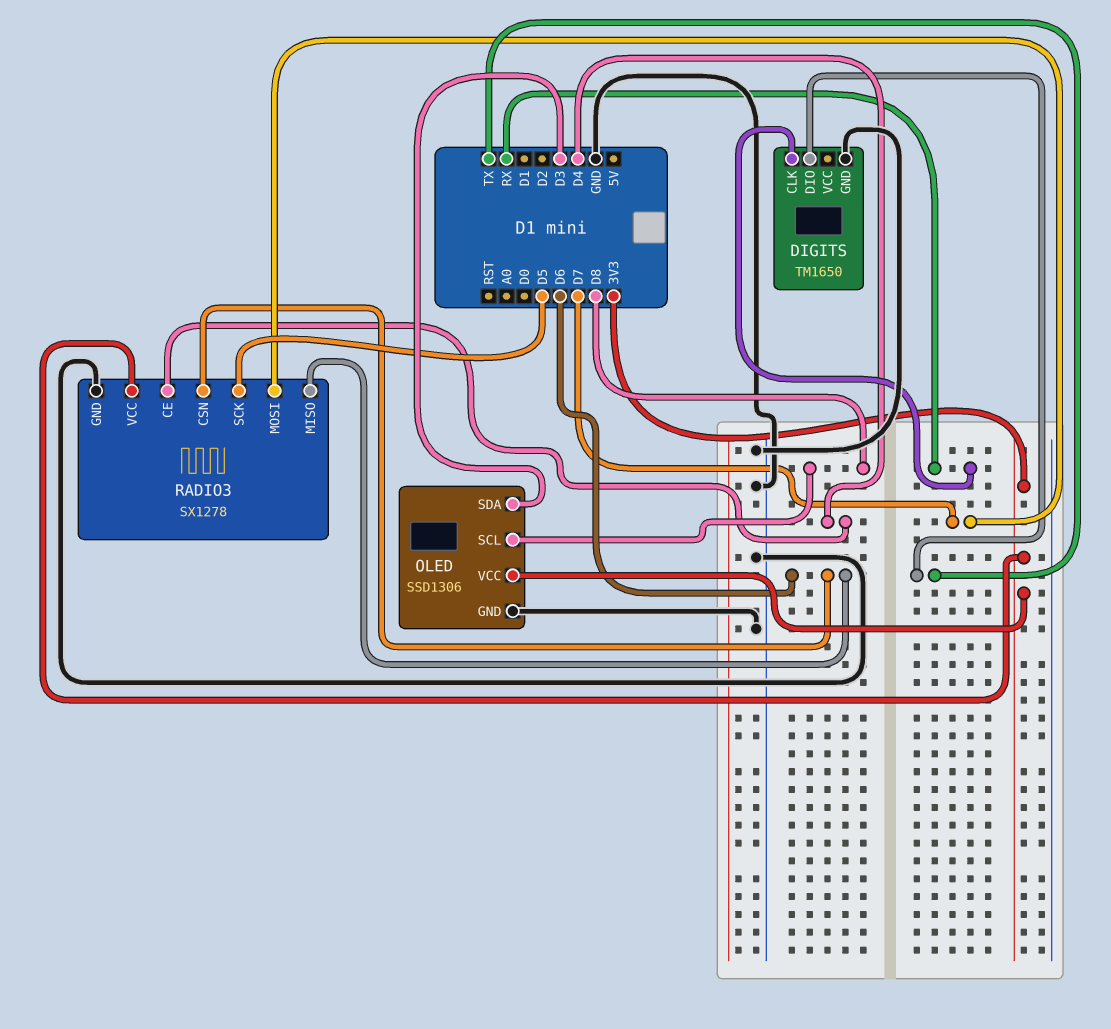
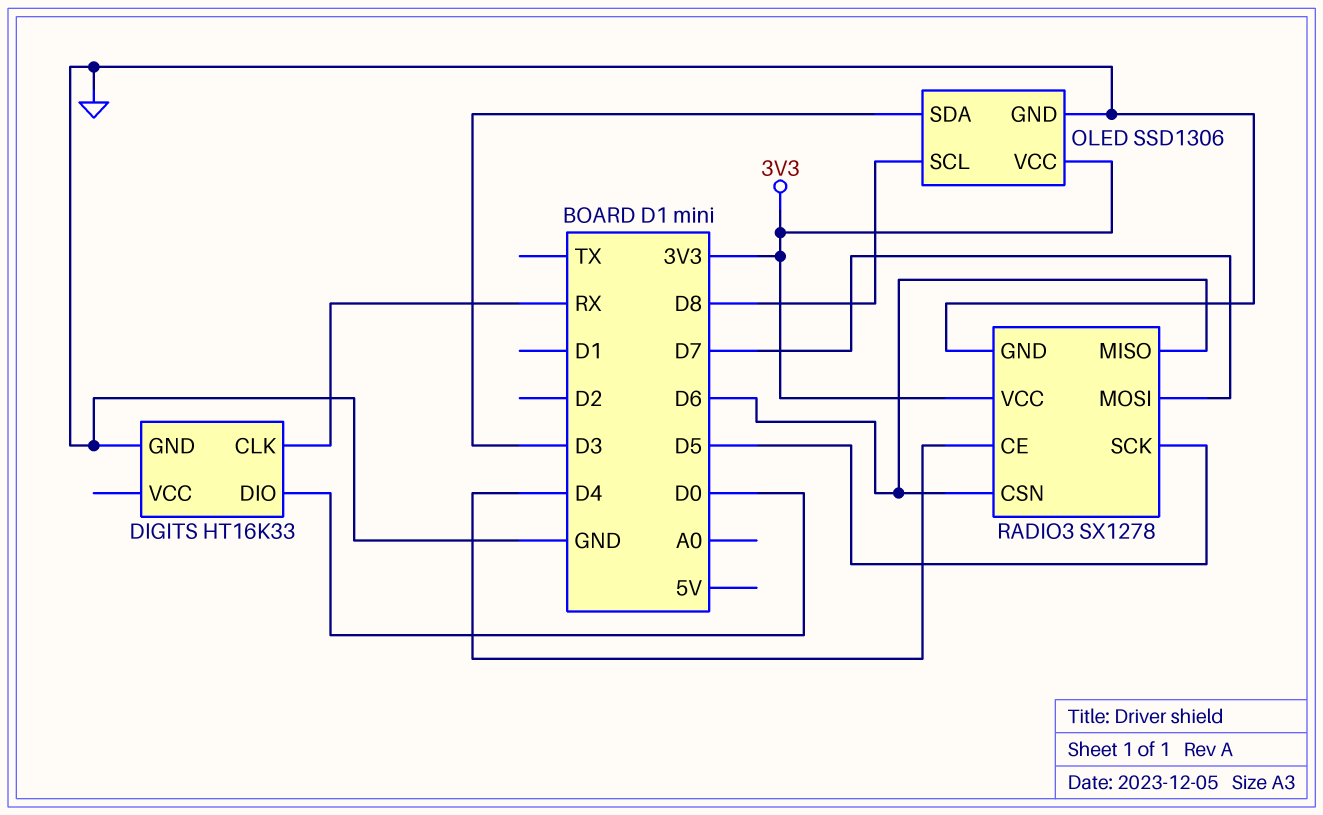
DIGITS: TM1650 -> HT16K33
DIGITS pin DIO: TX -> D0

